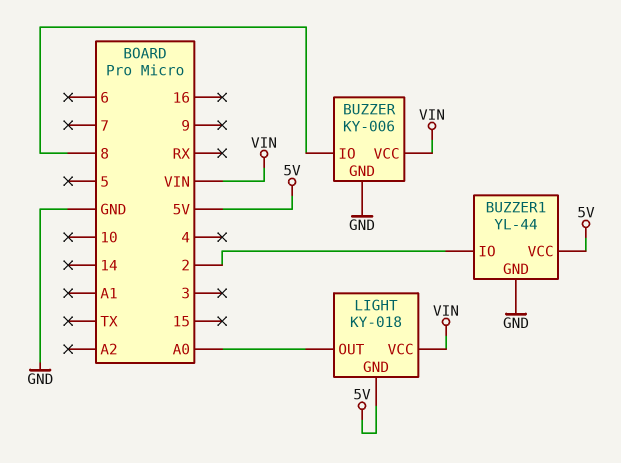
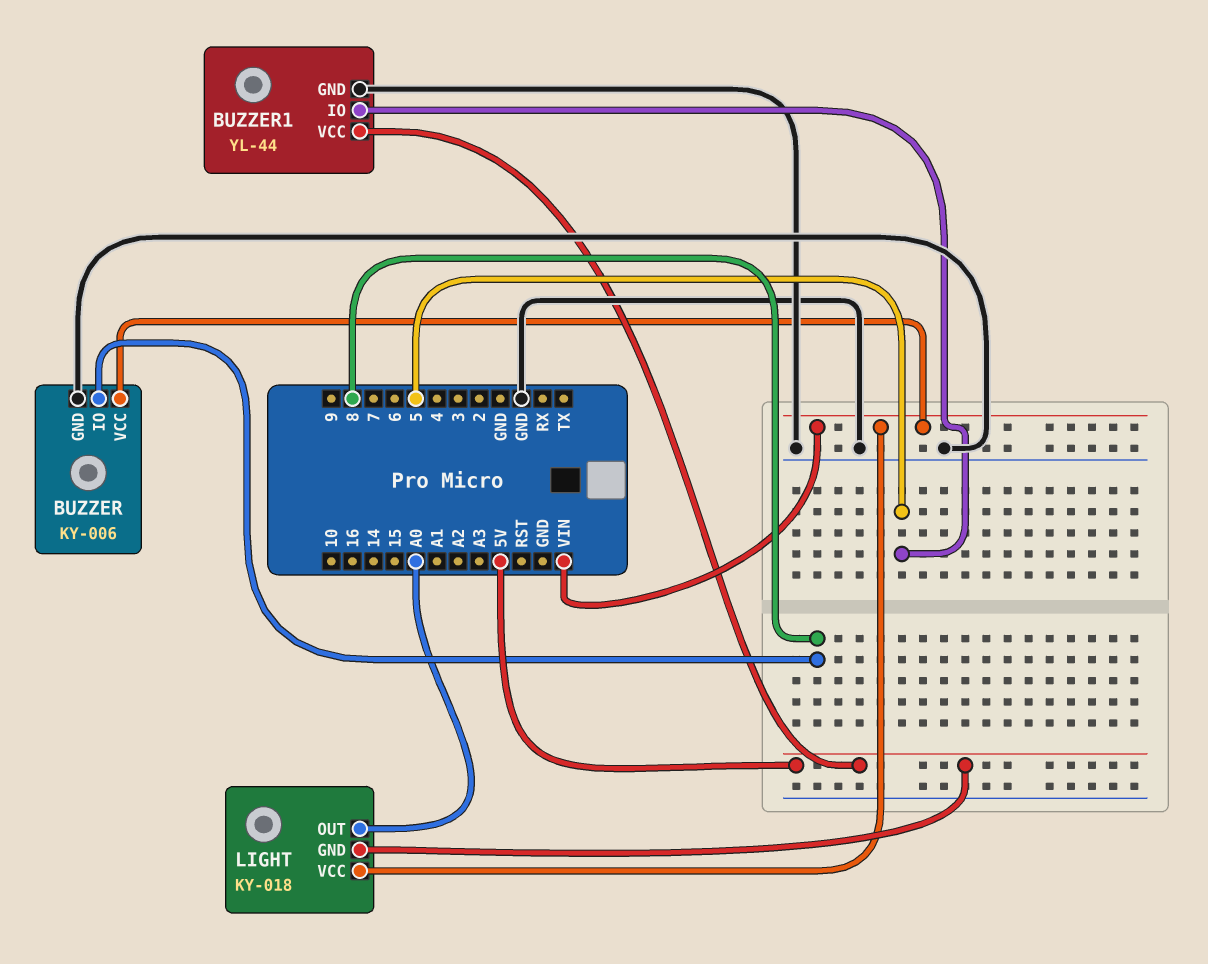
BUZZER1 pin IO: 2 -> 5

